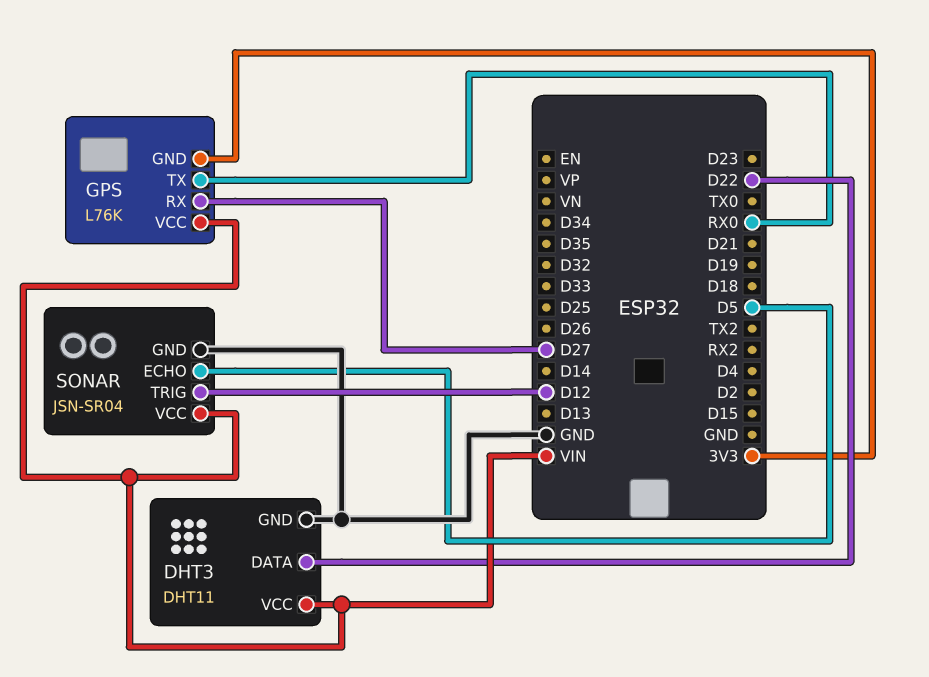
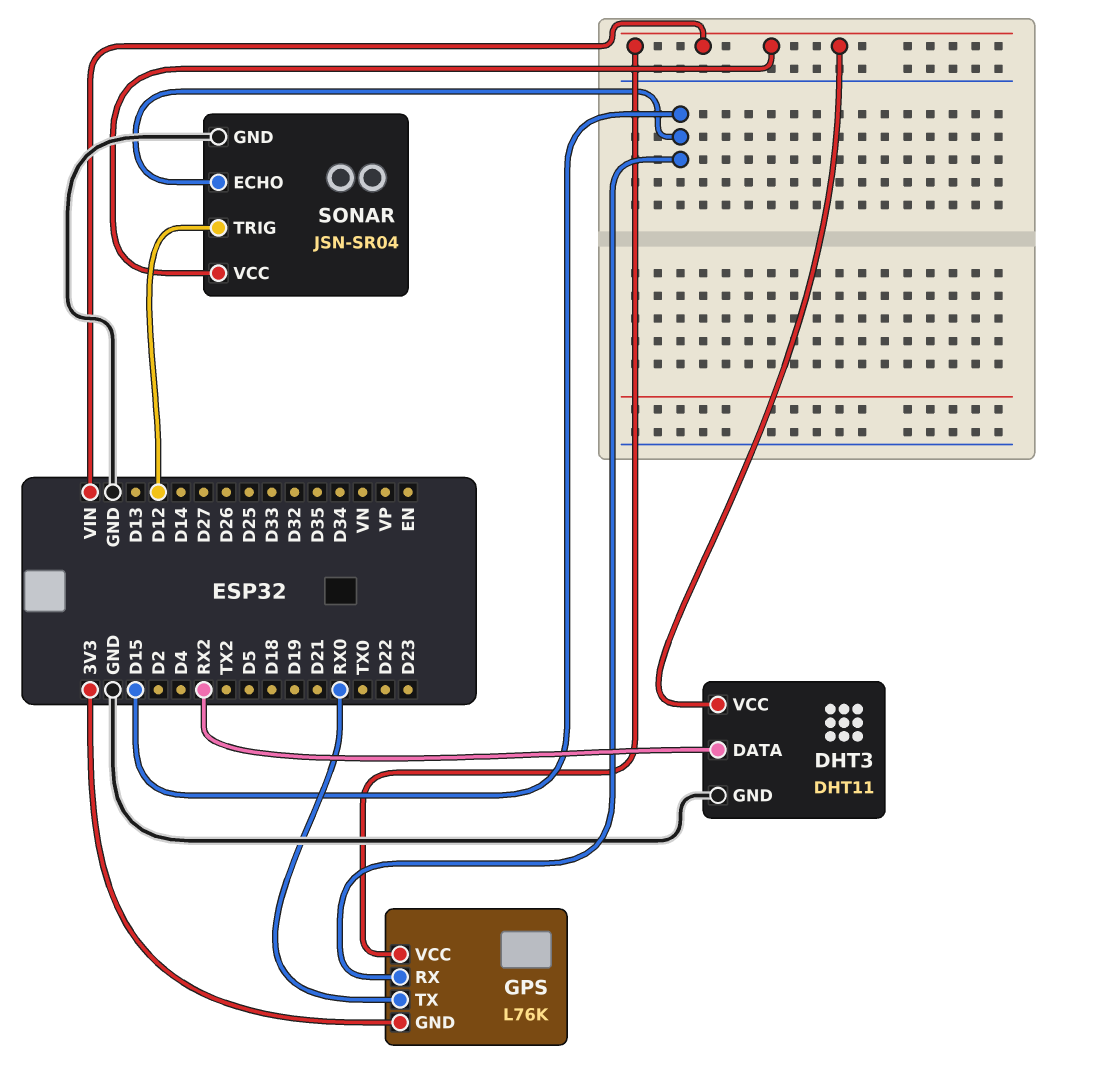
DHT3 pin DATA: D22 -> RX2
GPS pin RX: D27 -> D15
SONAR pin ECHO: D5 -> D15

